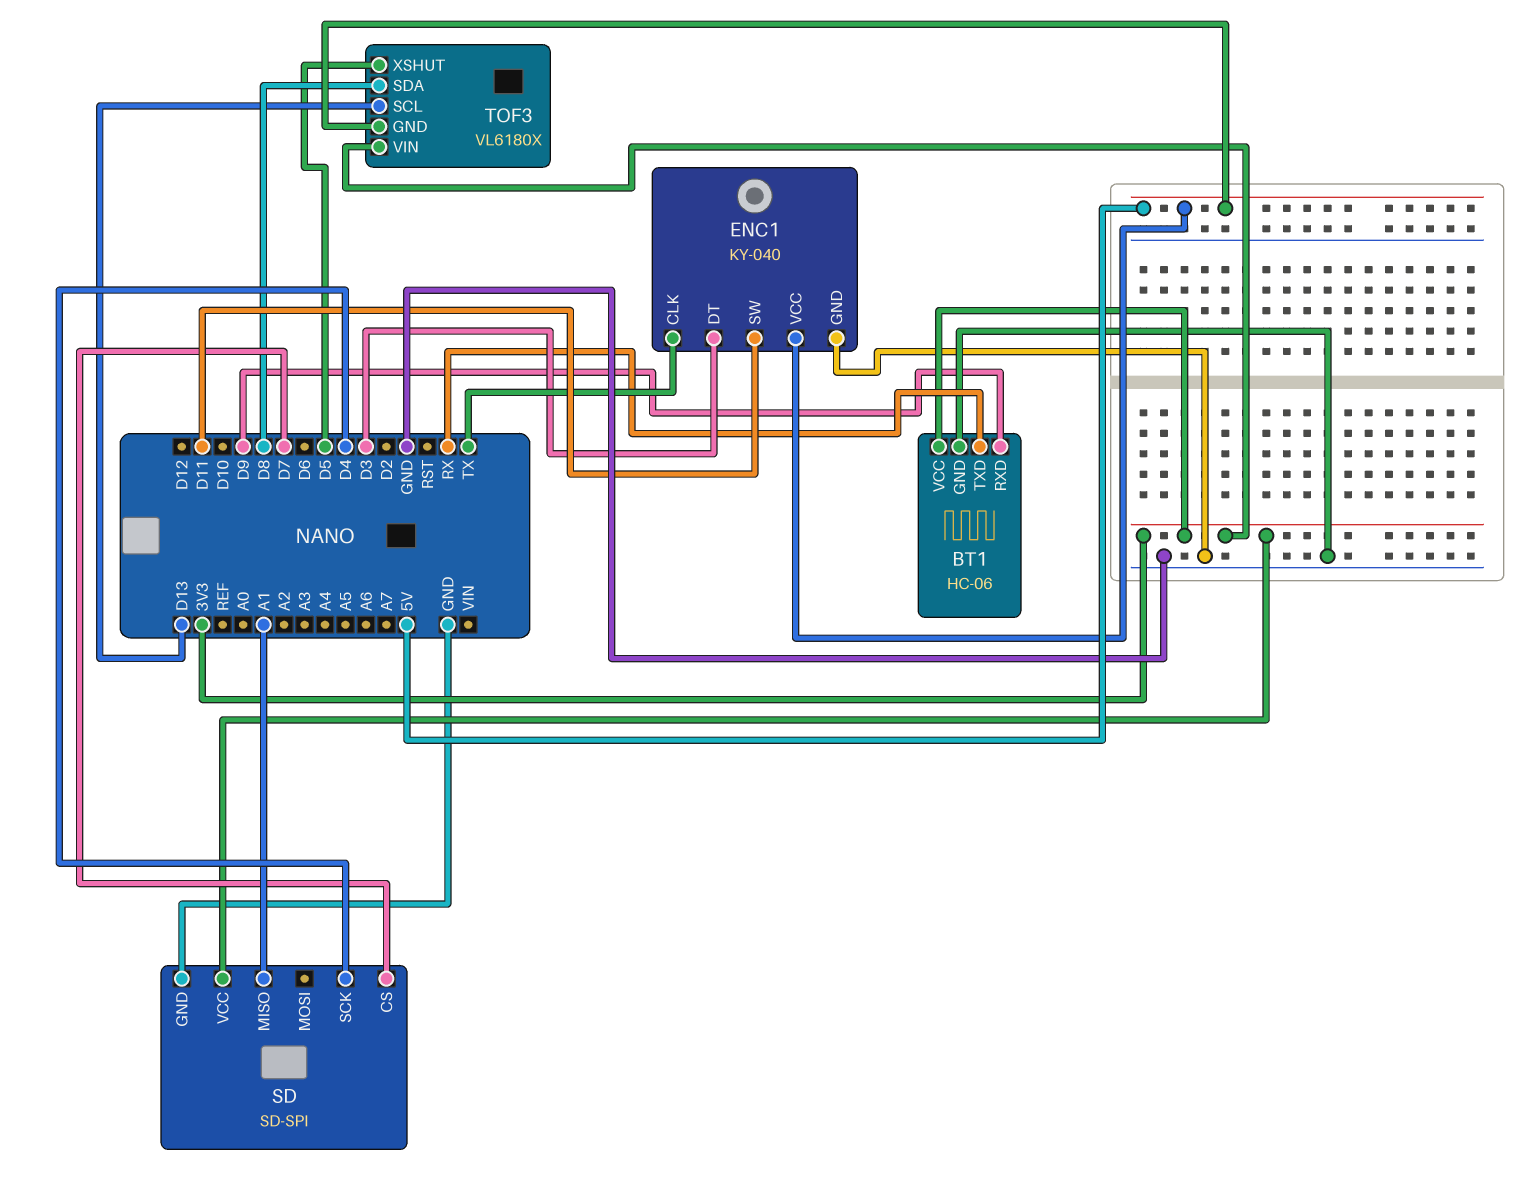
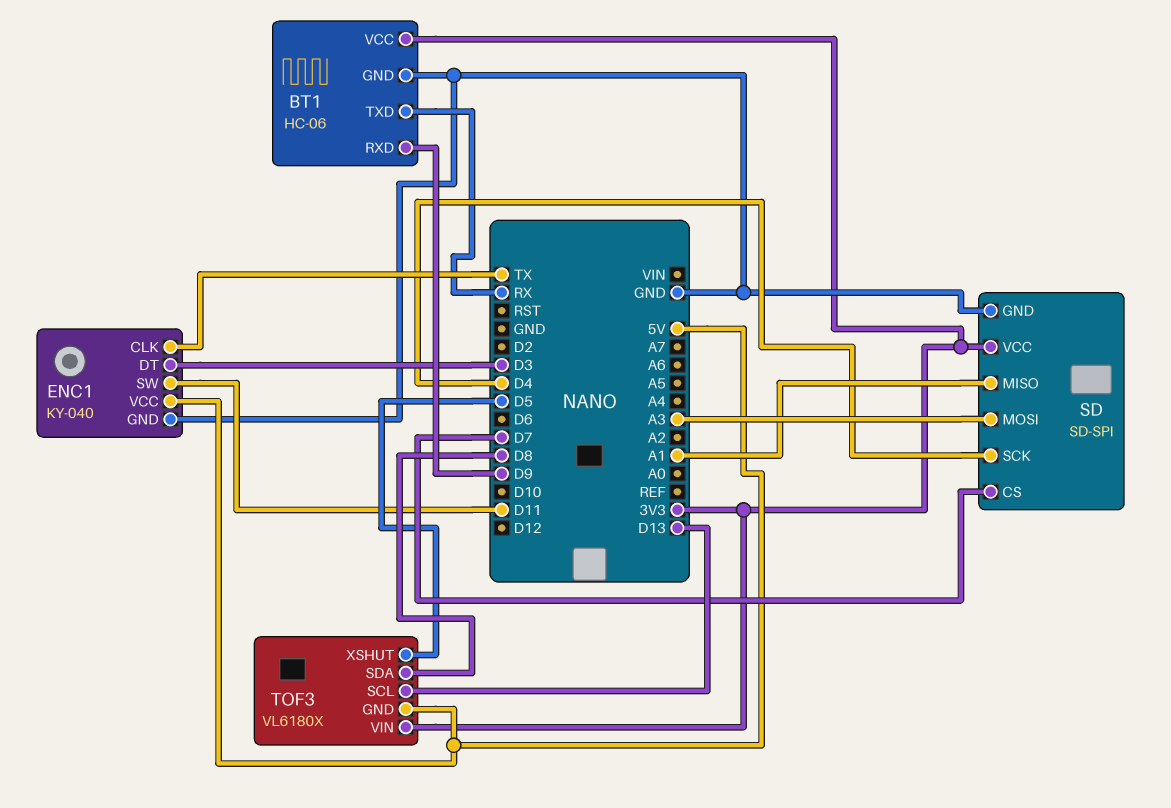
SD pin MOSI: none -> A3

